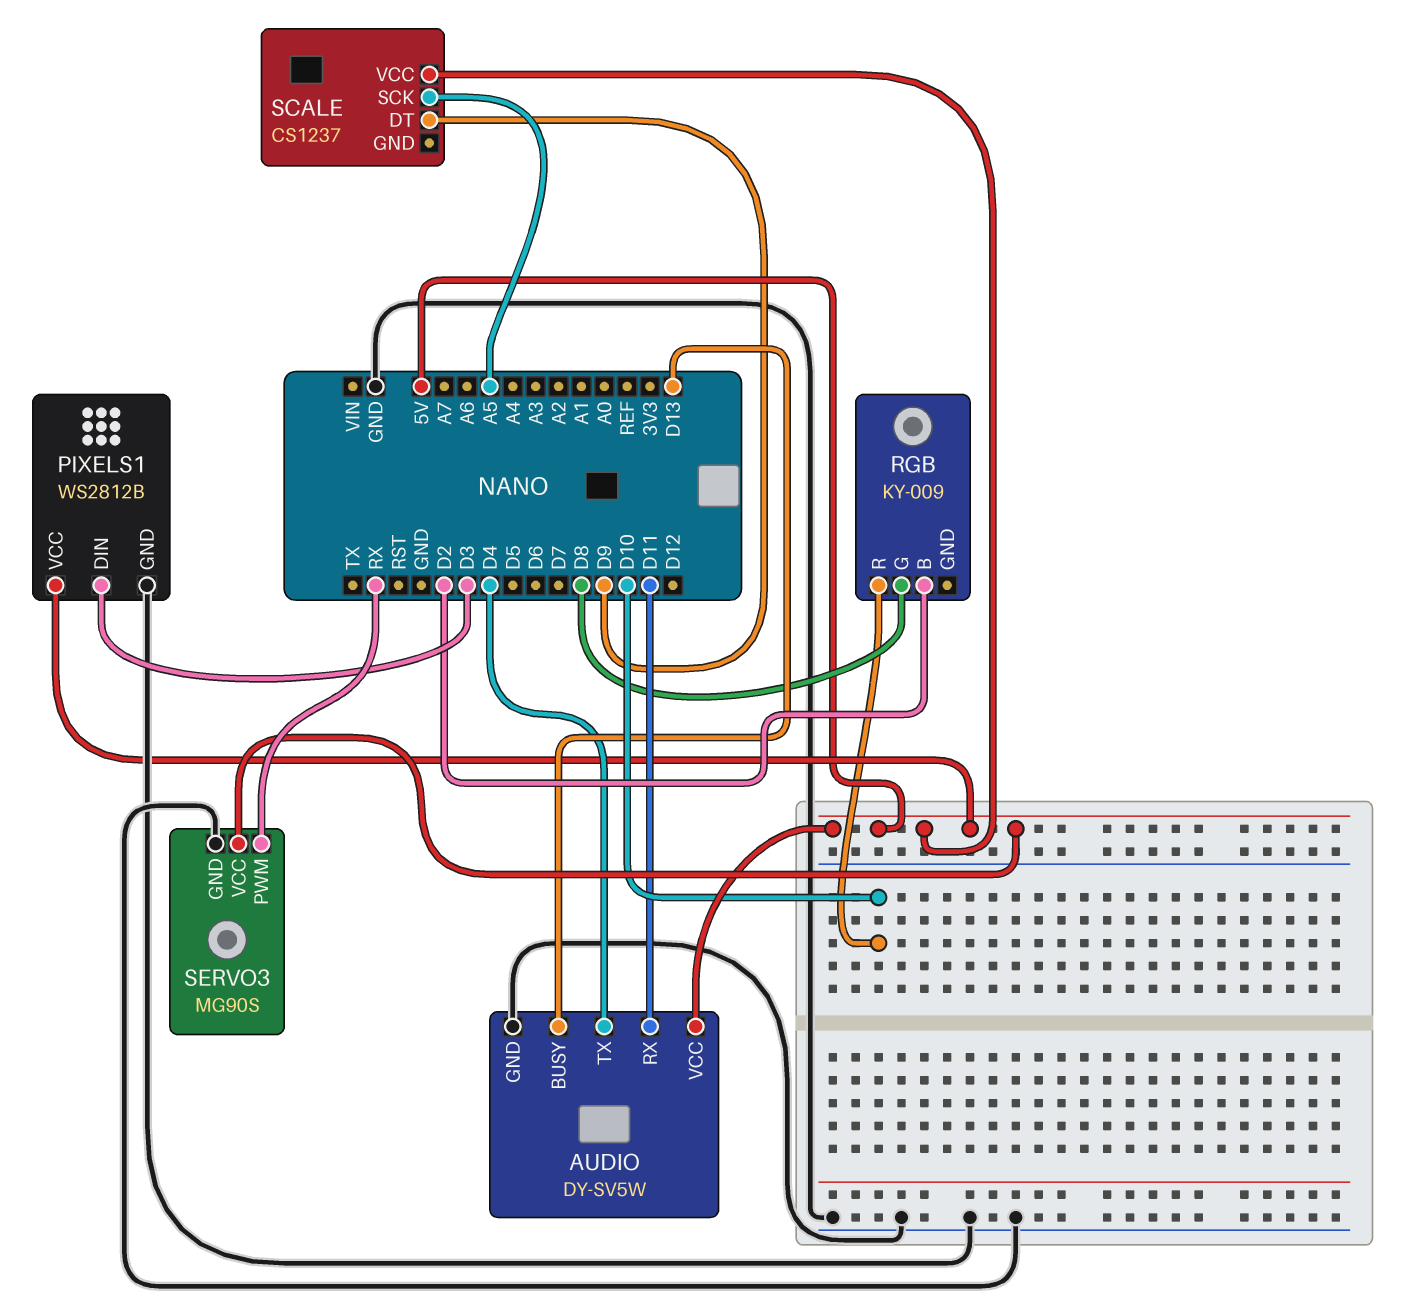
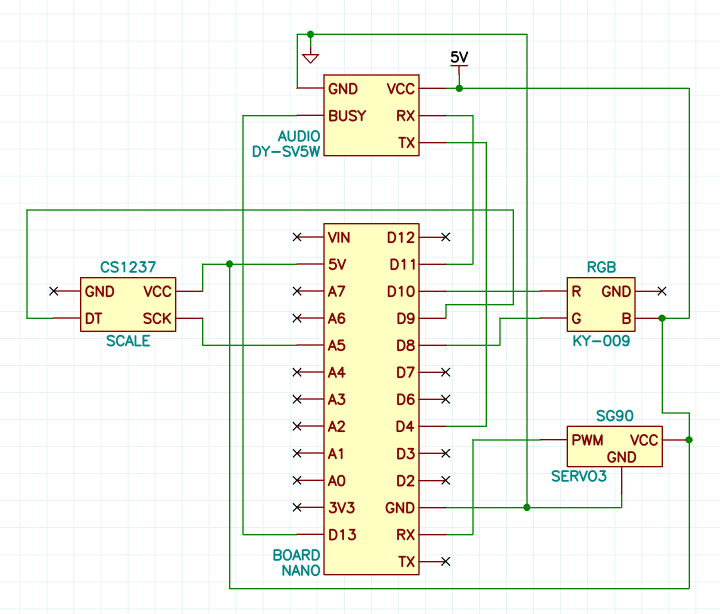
PIXELS1: WS2812B -> none
PIXELS1 pin DIN: D3 -> none
PIXELS1 pin GND: GND -> none
PIXELS1 pin VCC: 5V -> none
RGB pin B: D2 -> 5V
SERVO3: MG90S -> SG90

